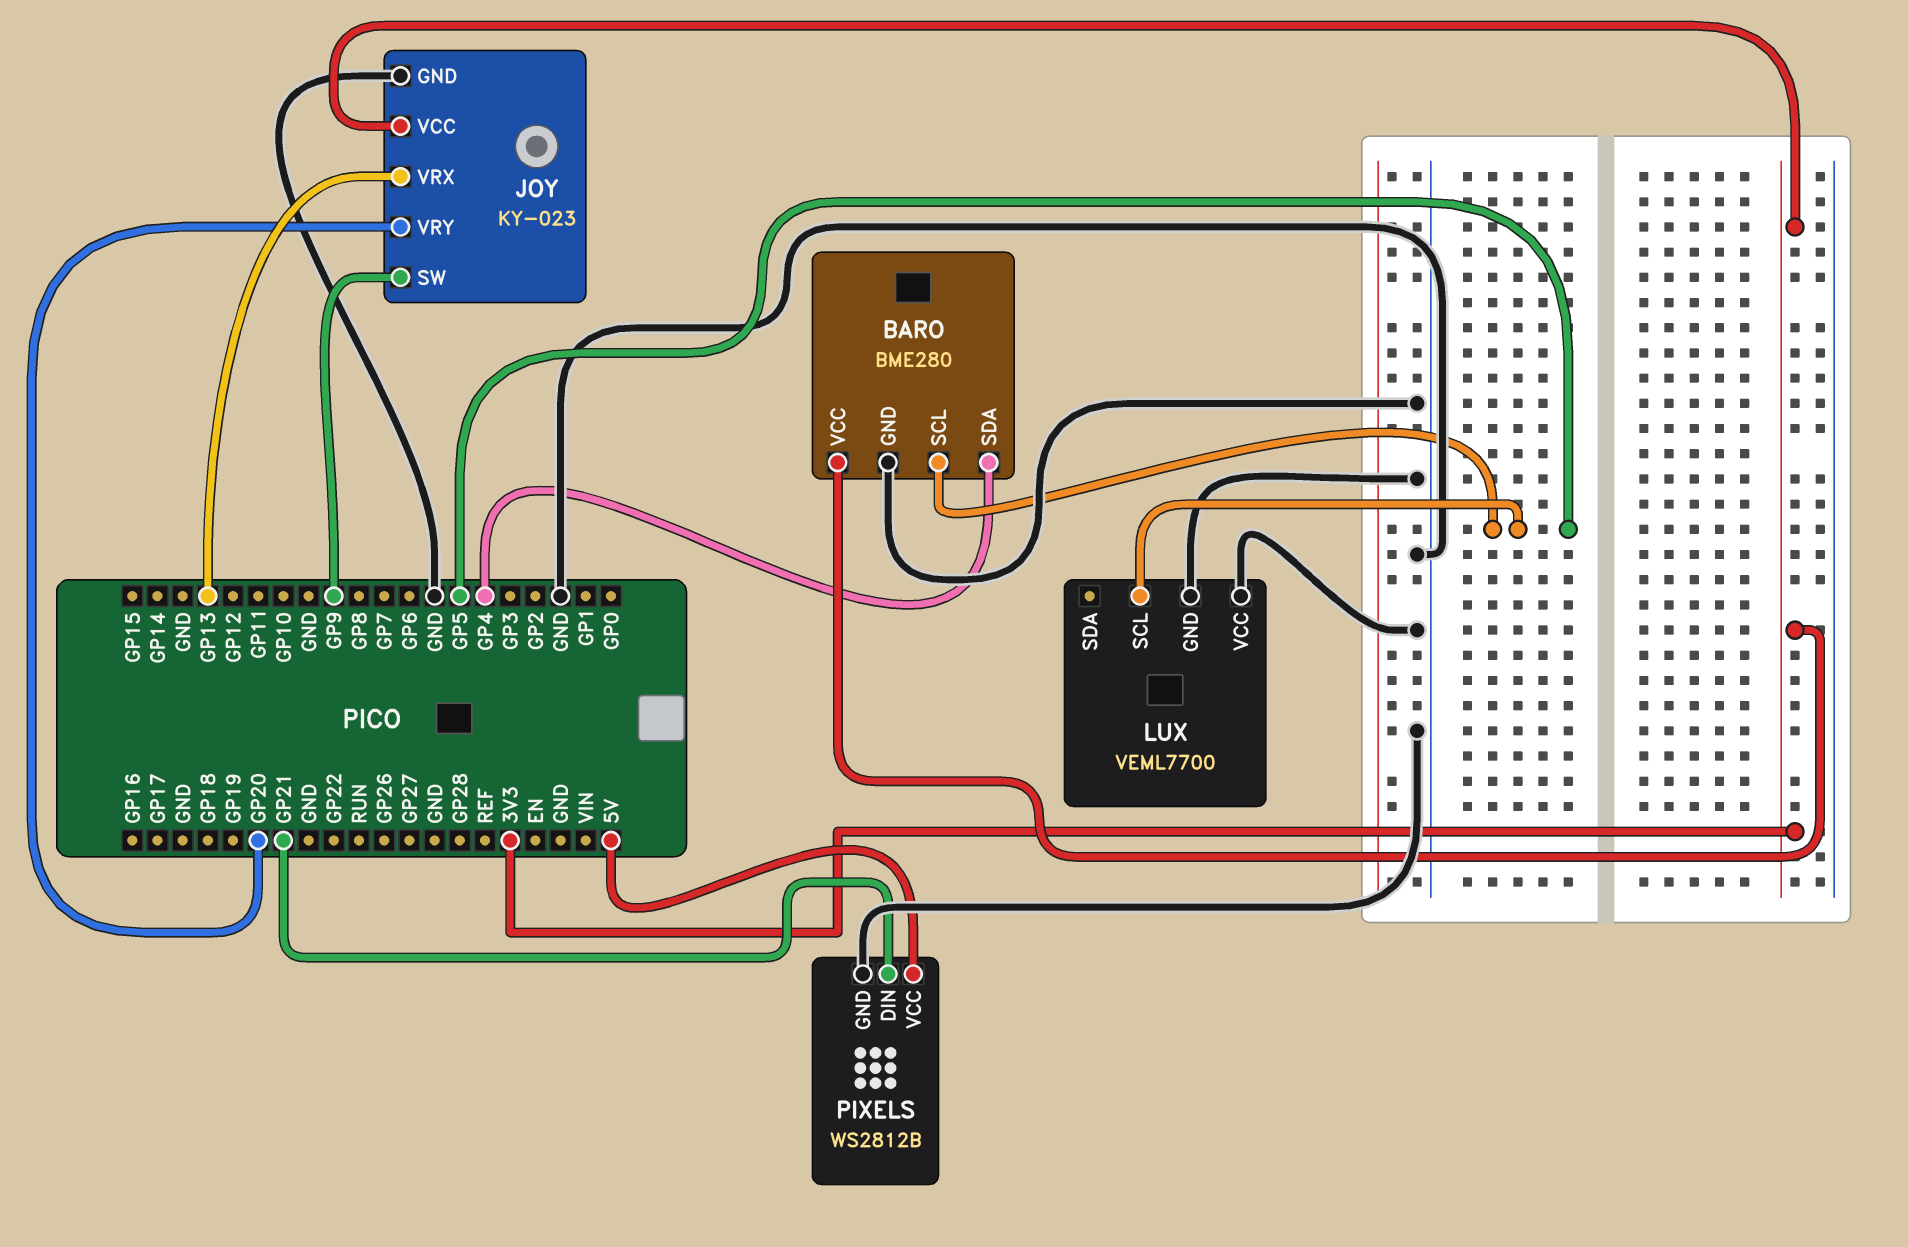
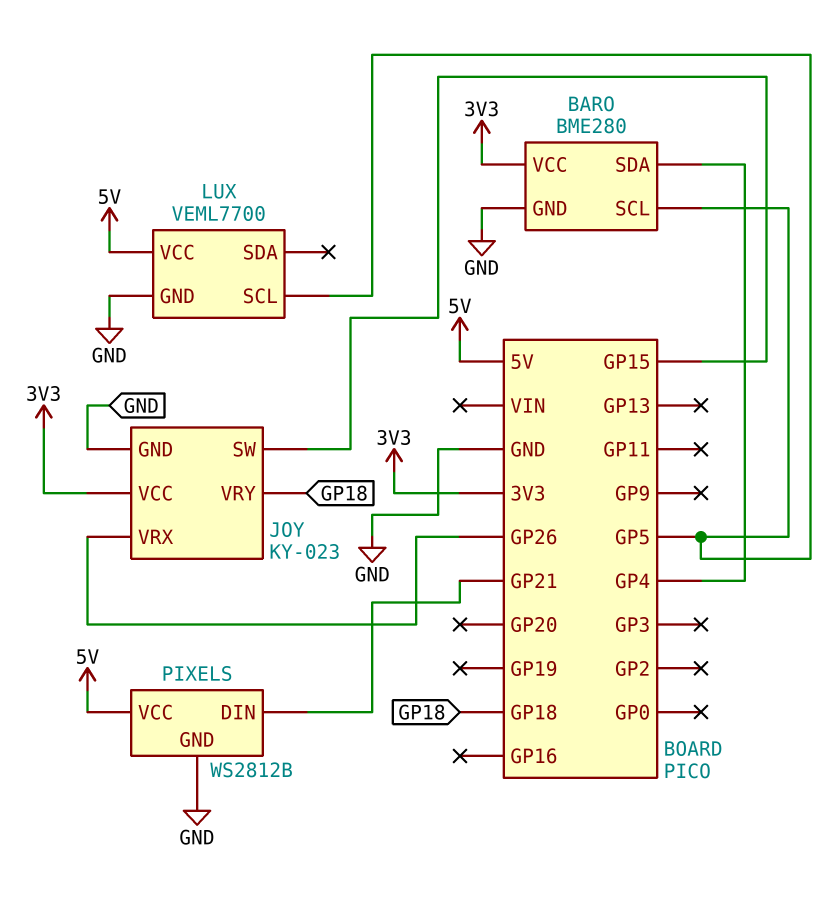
JOY pin SW: GP9 -> GP15
JOY pin VRX: GP13 -> GP26
JOY pin VRY: GP20 -> GP18
LUX pin VCC: GND -> 5V

